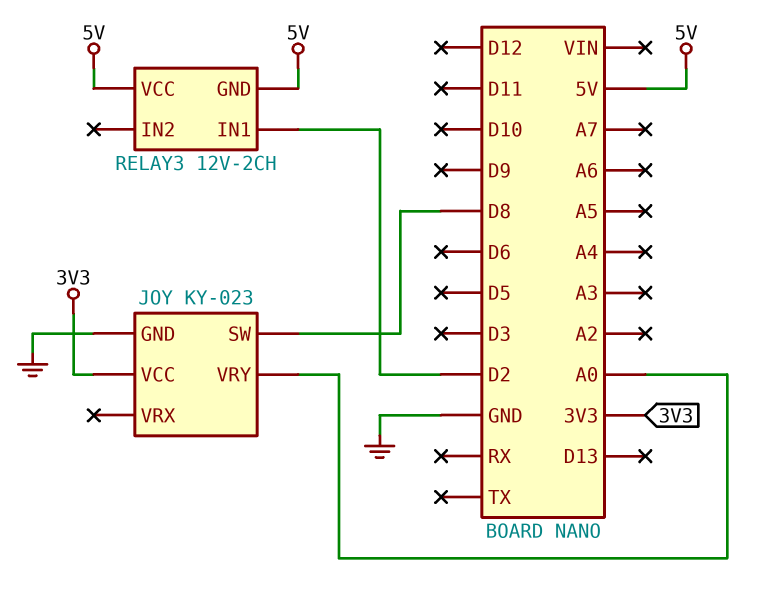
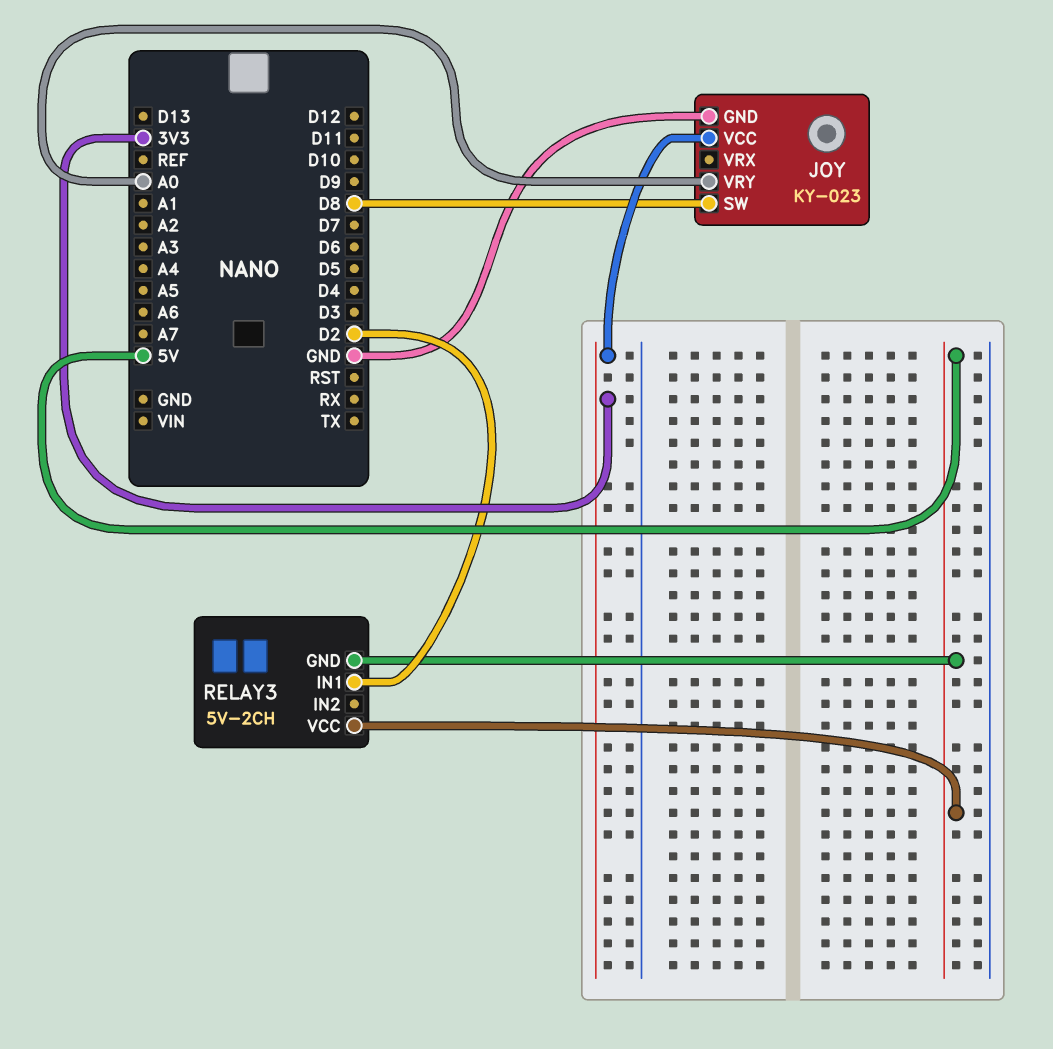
RELAY3: 12V-2CH -> 5V-2CH

